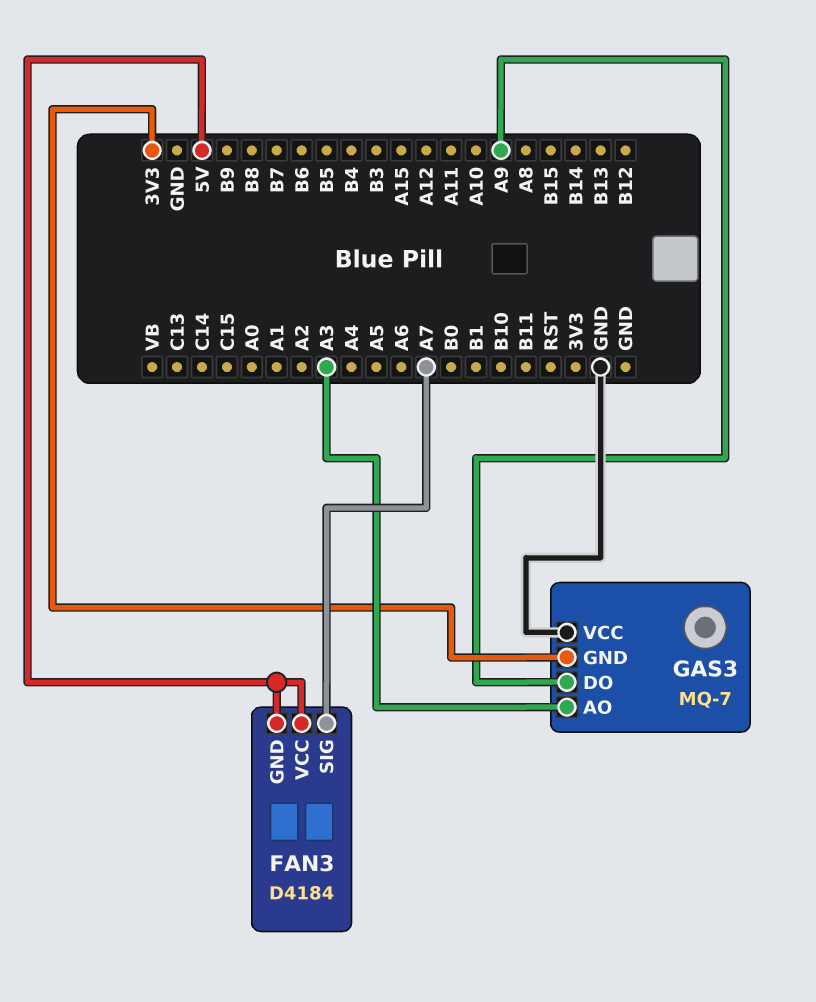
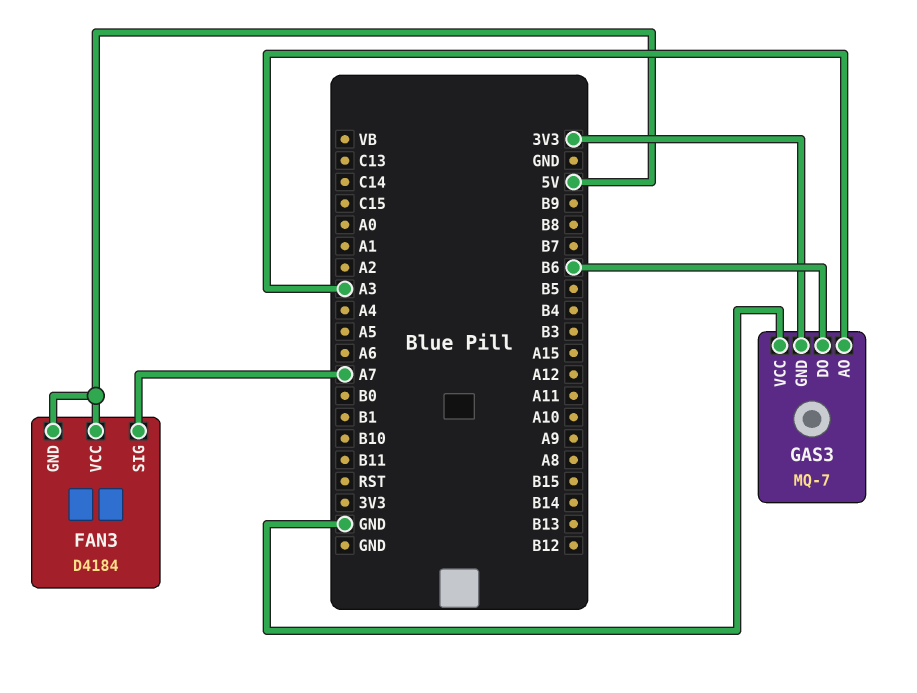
GAS3 pin DO: A9 -> B6

